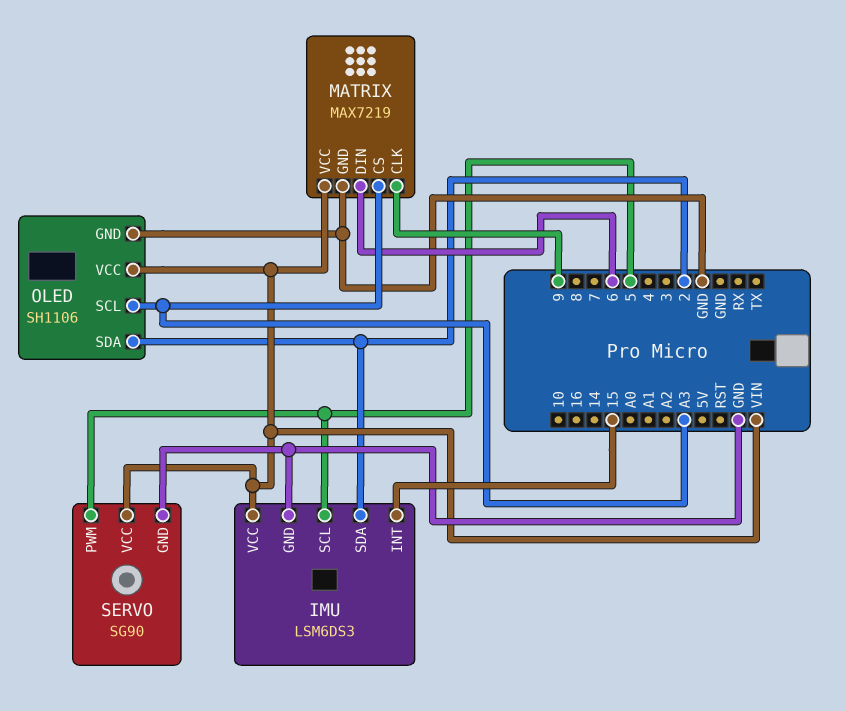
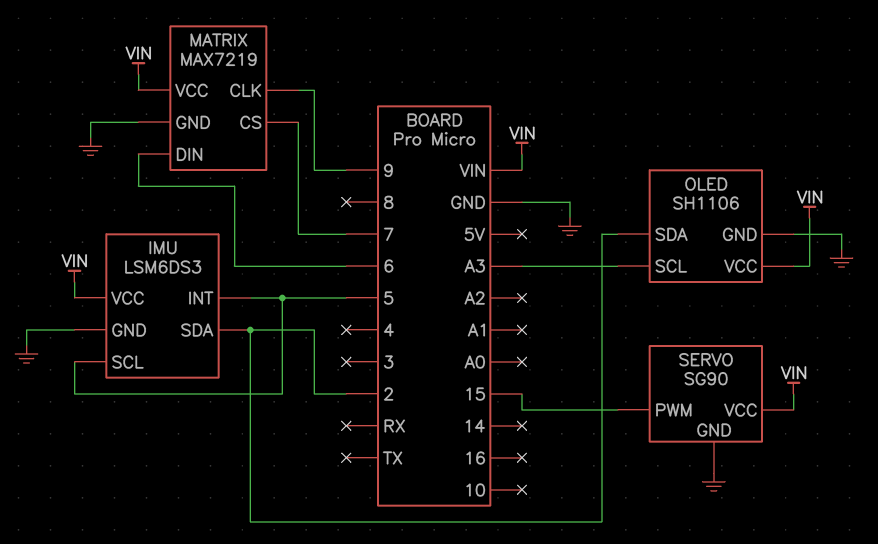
IMU pin INT: 15 -> 5
MATRIX pin CS: A3 -> 7
SERVO pin PWM: 5 -> 15

